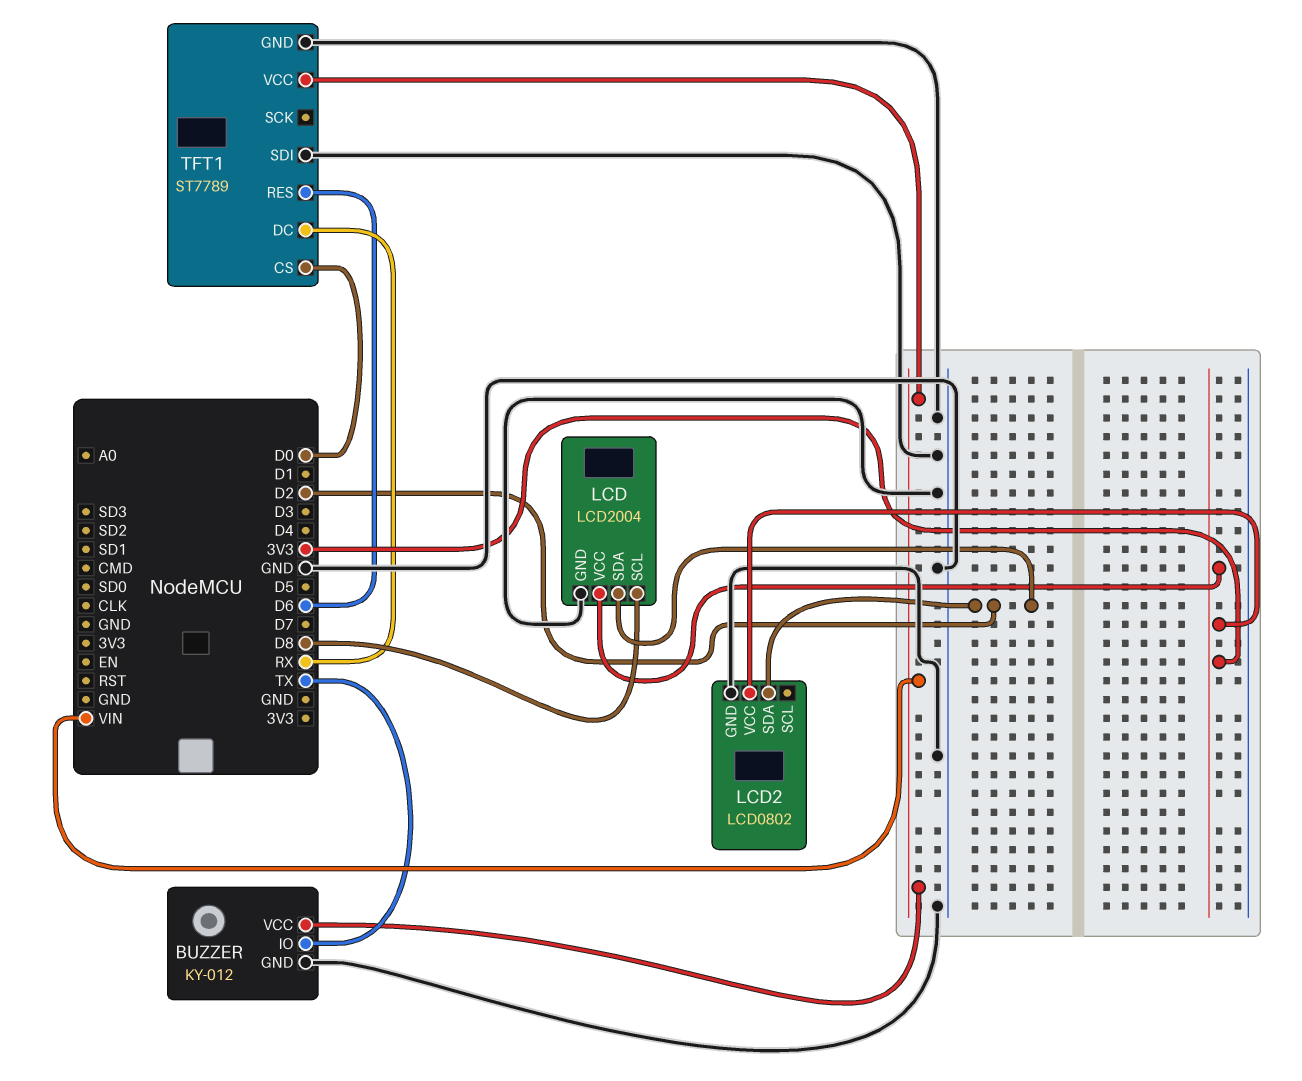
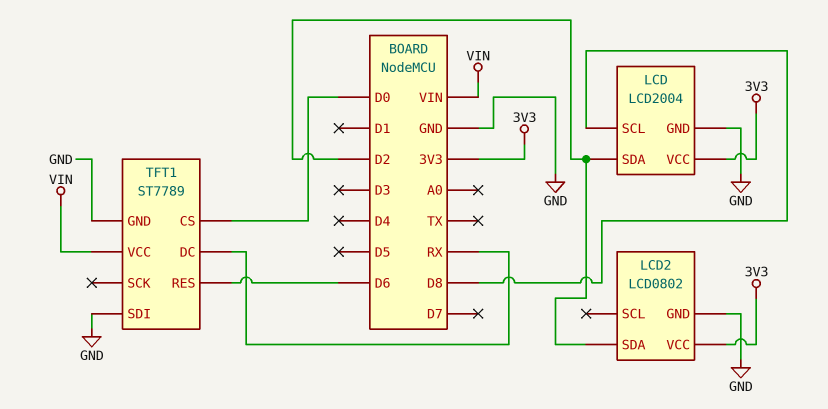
BUZZER: KY-012 -> none
BUZZER pin GND: GND -> none
BUZZER pin IO: TX -> none
BUZZER pin VCC: VIN -> none

